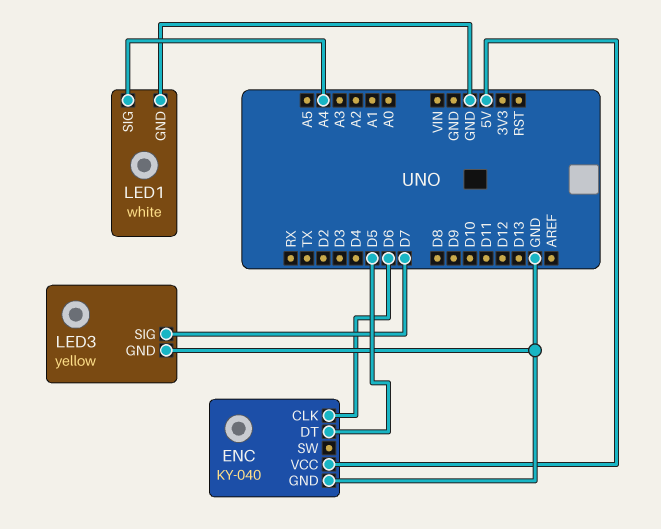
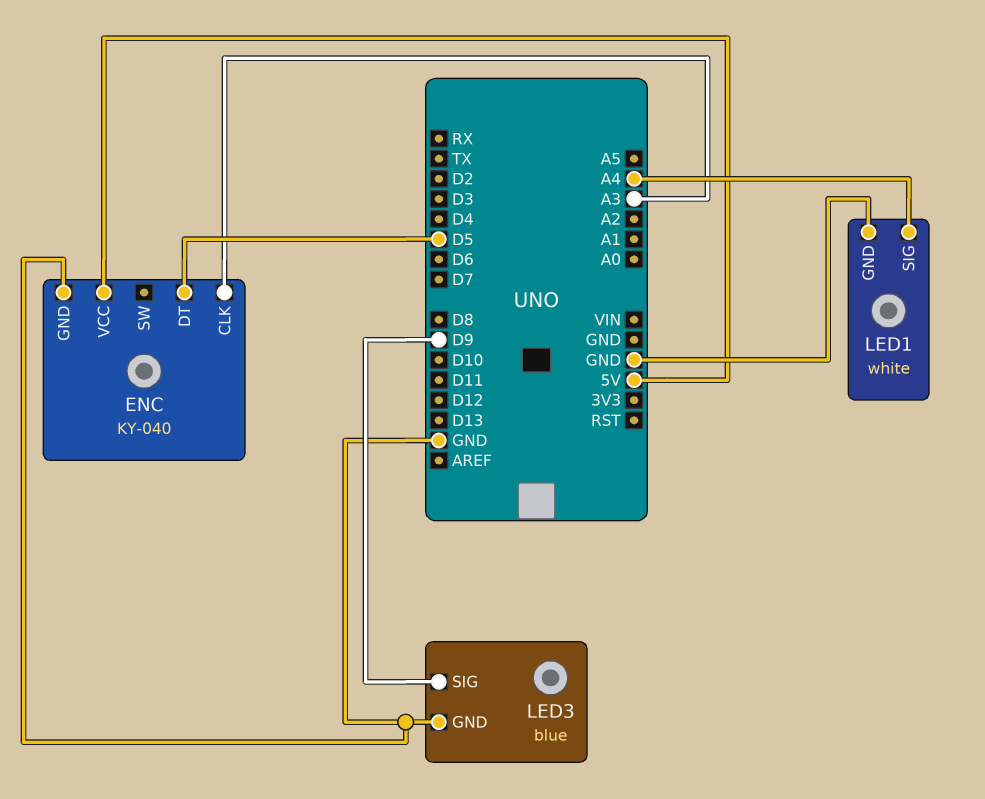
ENC pin CLK: D6 -> A3
LED3: yellow -> blue
LED3 pin SIG: D7 -> D9

